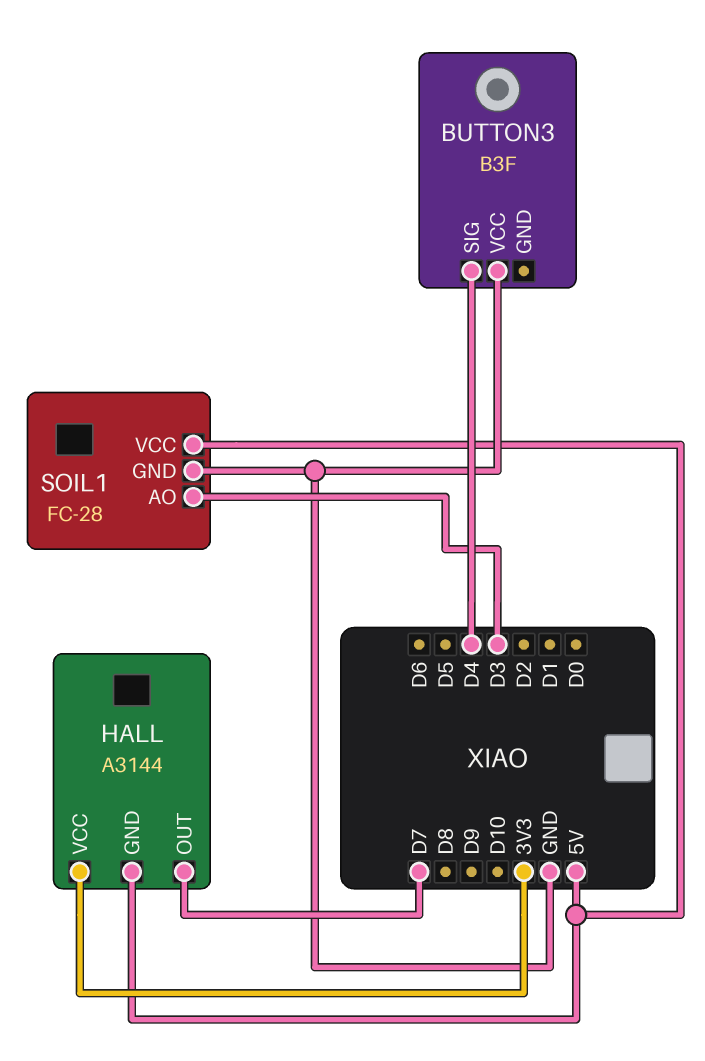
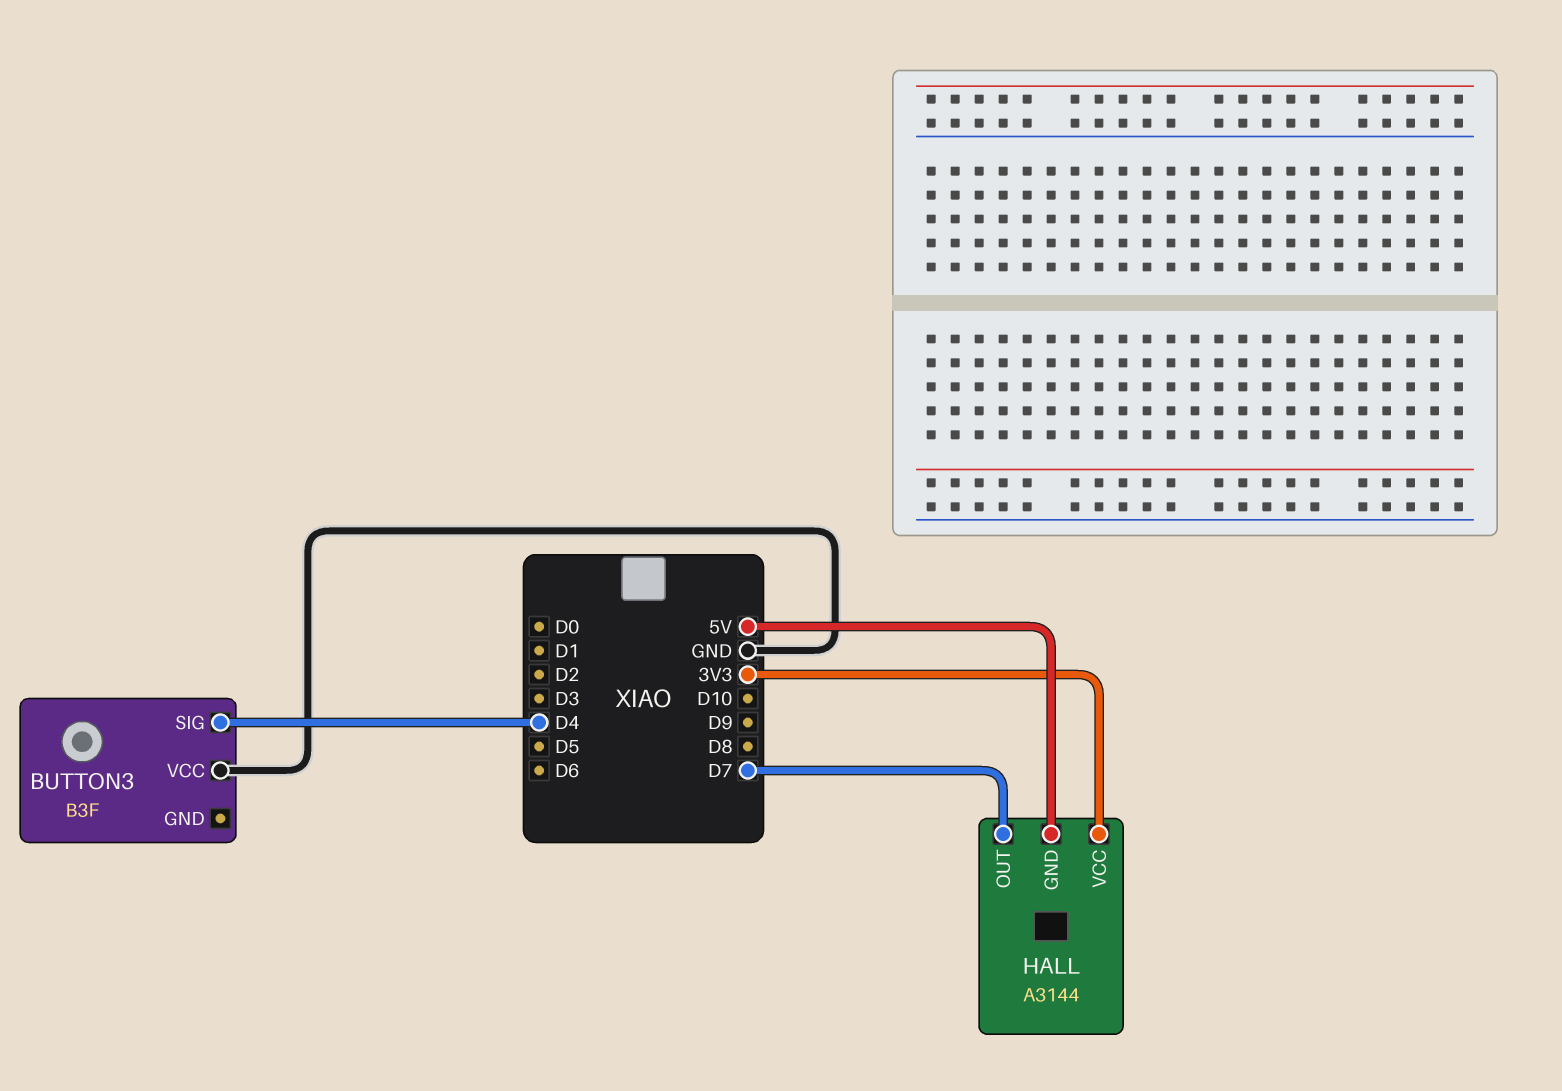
SOIL1: FC-28 -> none
SOIL1 pin AO: D3 -> none
SOIL1 pin GND: GND -> none
SOIL1 pin VCC: 5V -> none

